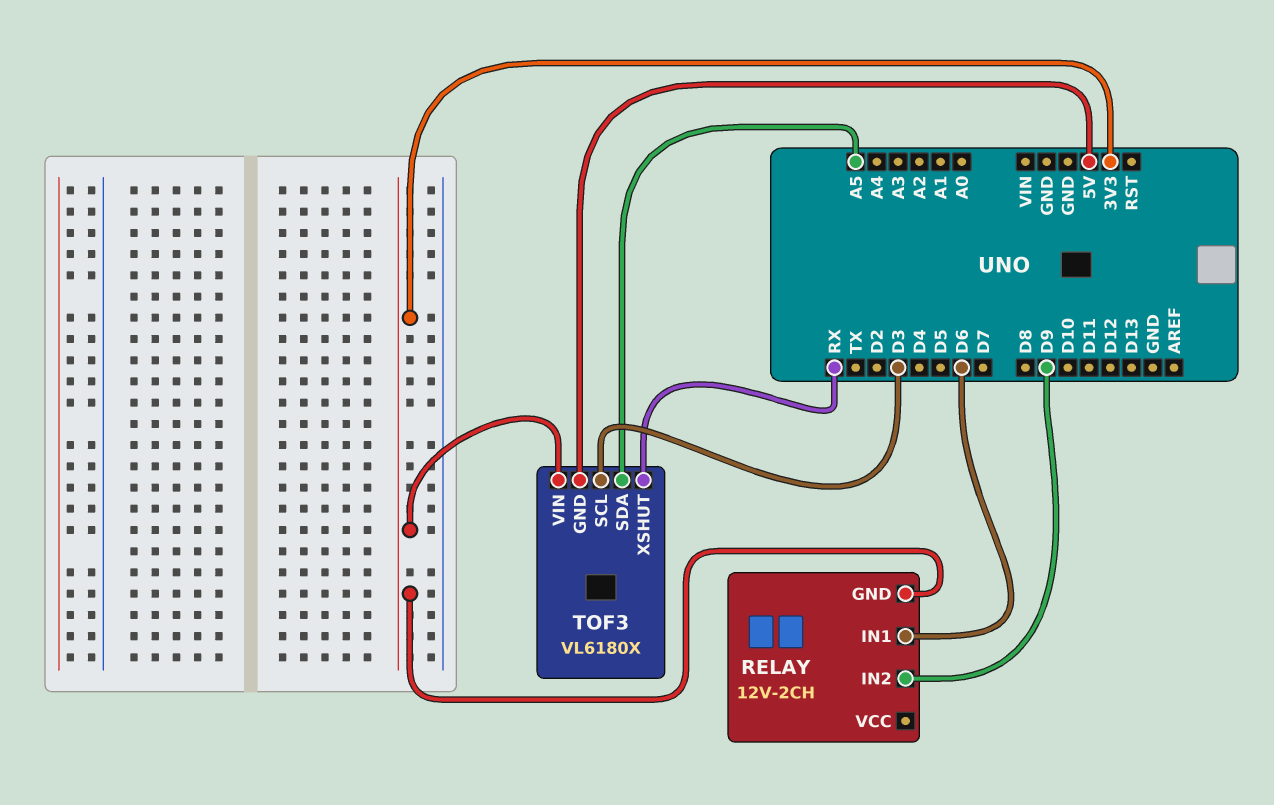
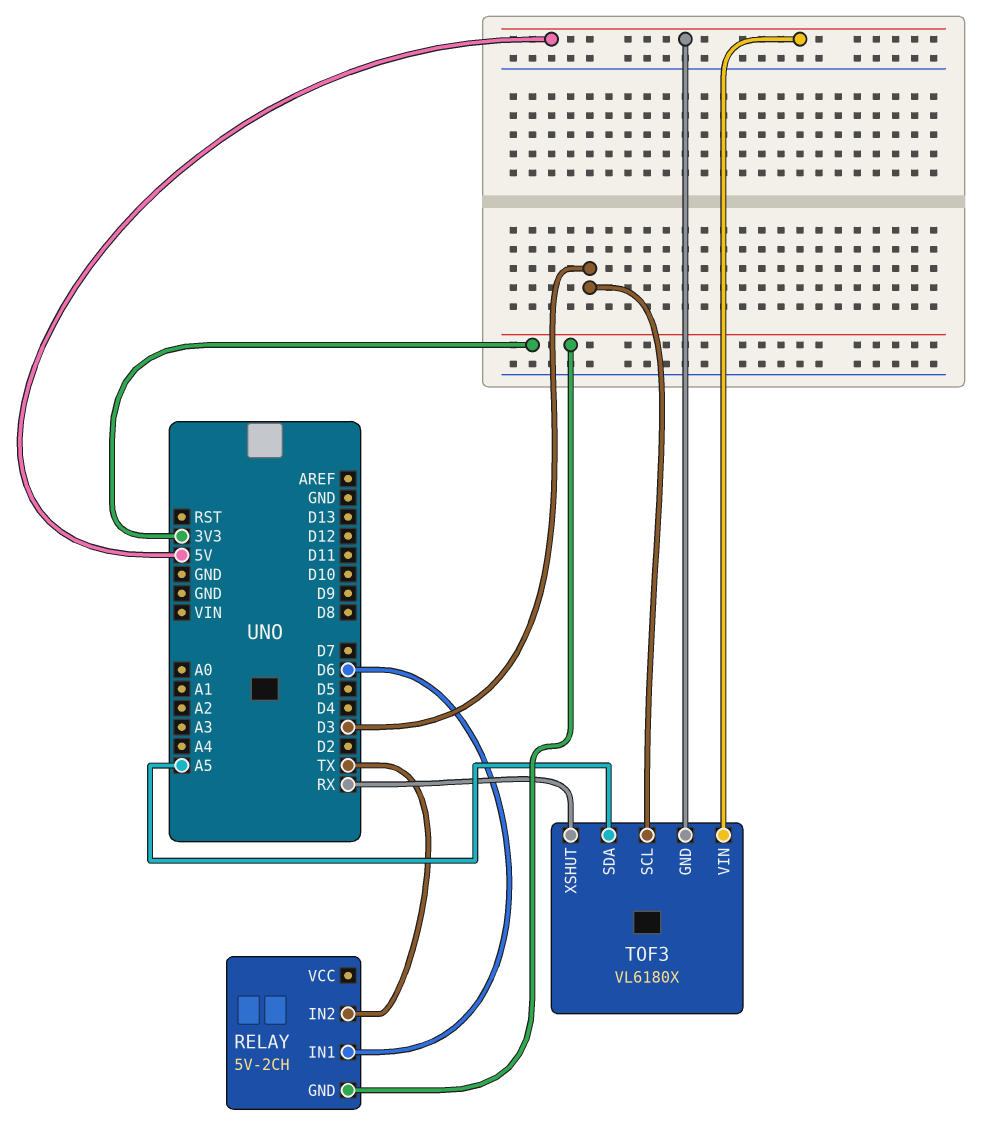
RELAY: 12V-2CH -> 5V-2CH
RELAY pin IN2: D9 -> TX
TOF3 pin VIN: 3V3 -> 5V

